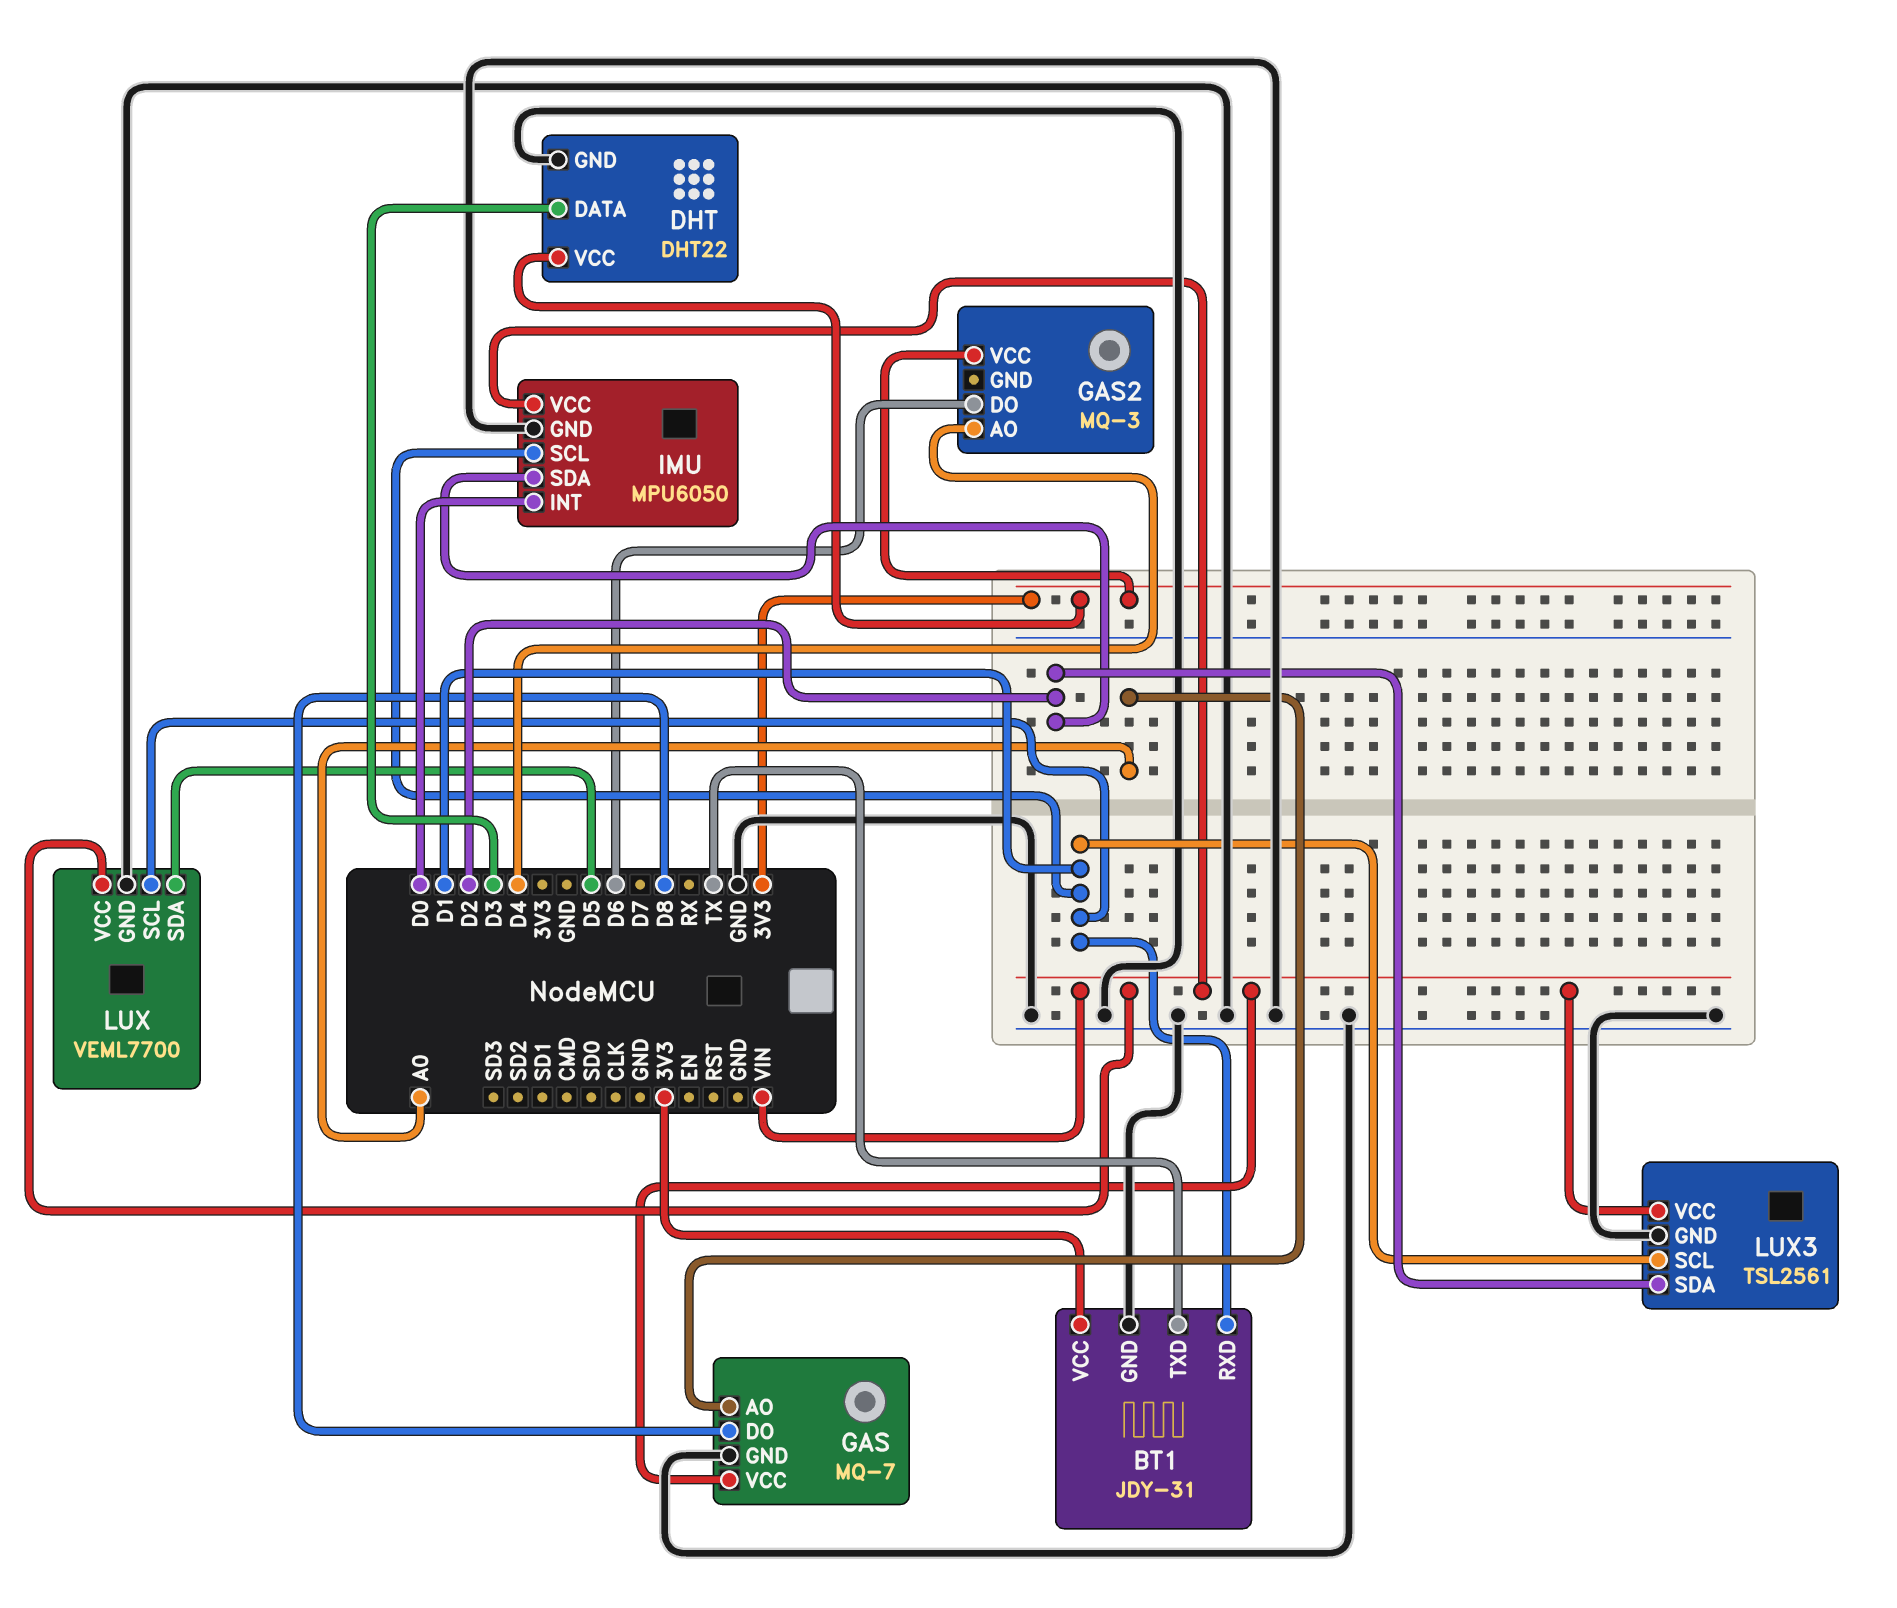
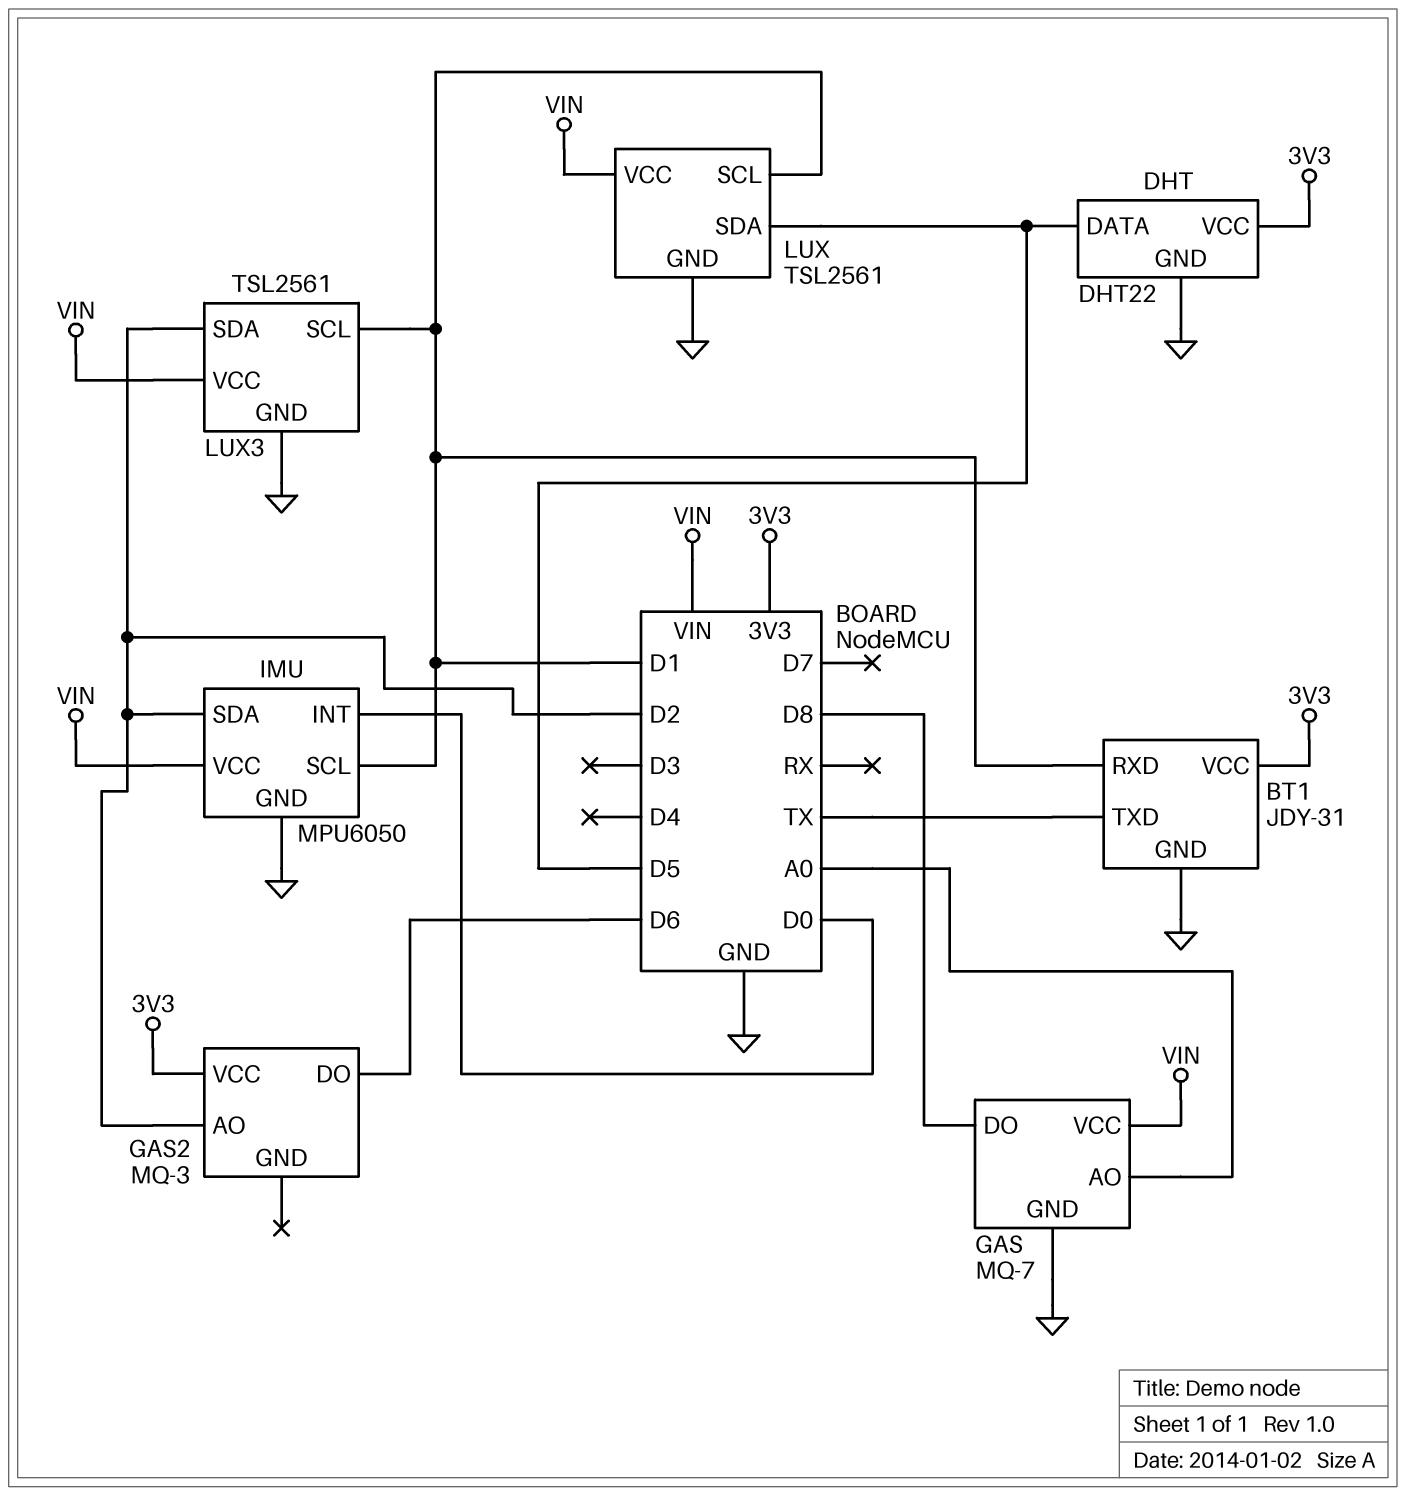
DHT pin DATA: D3 -> D5
GAS2 pin AO: D4 -> D2
LUX: VEML7700 -> TSL2561

